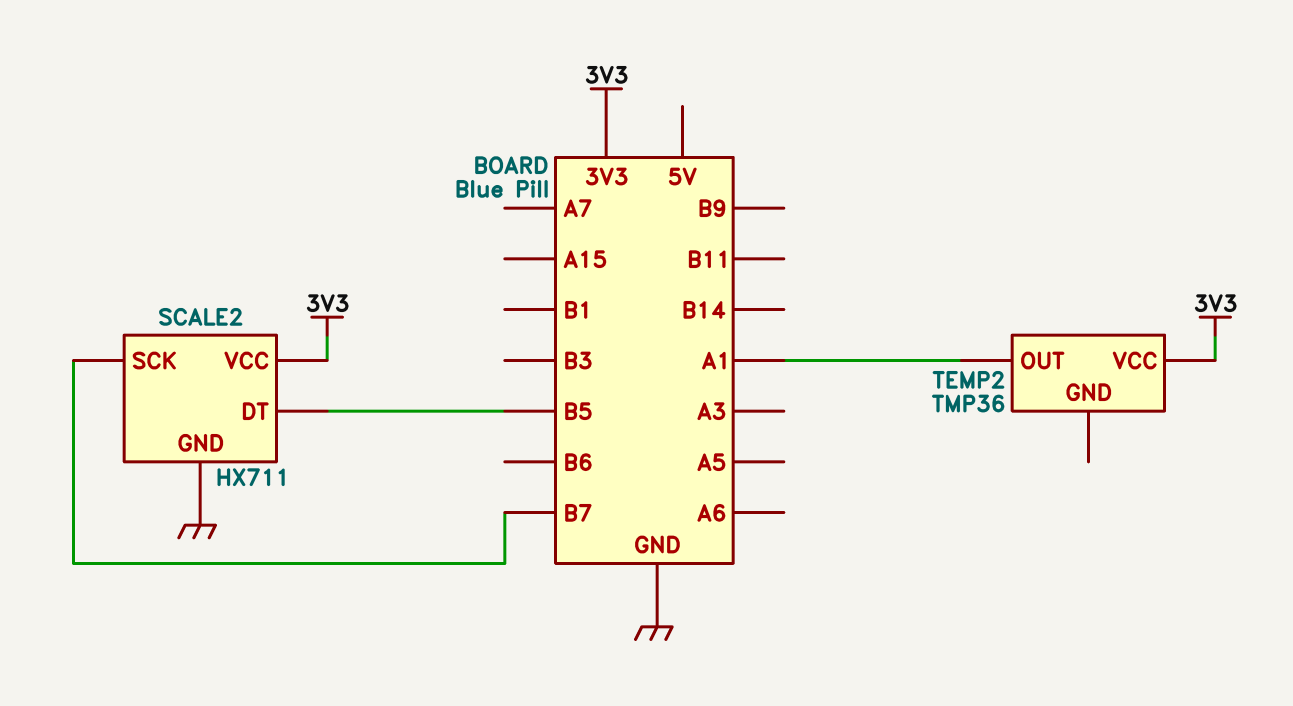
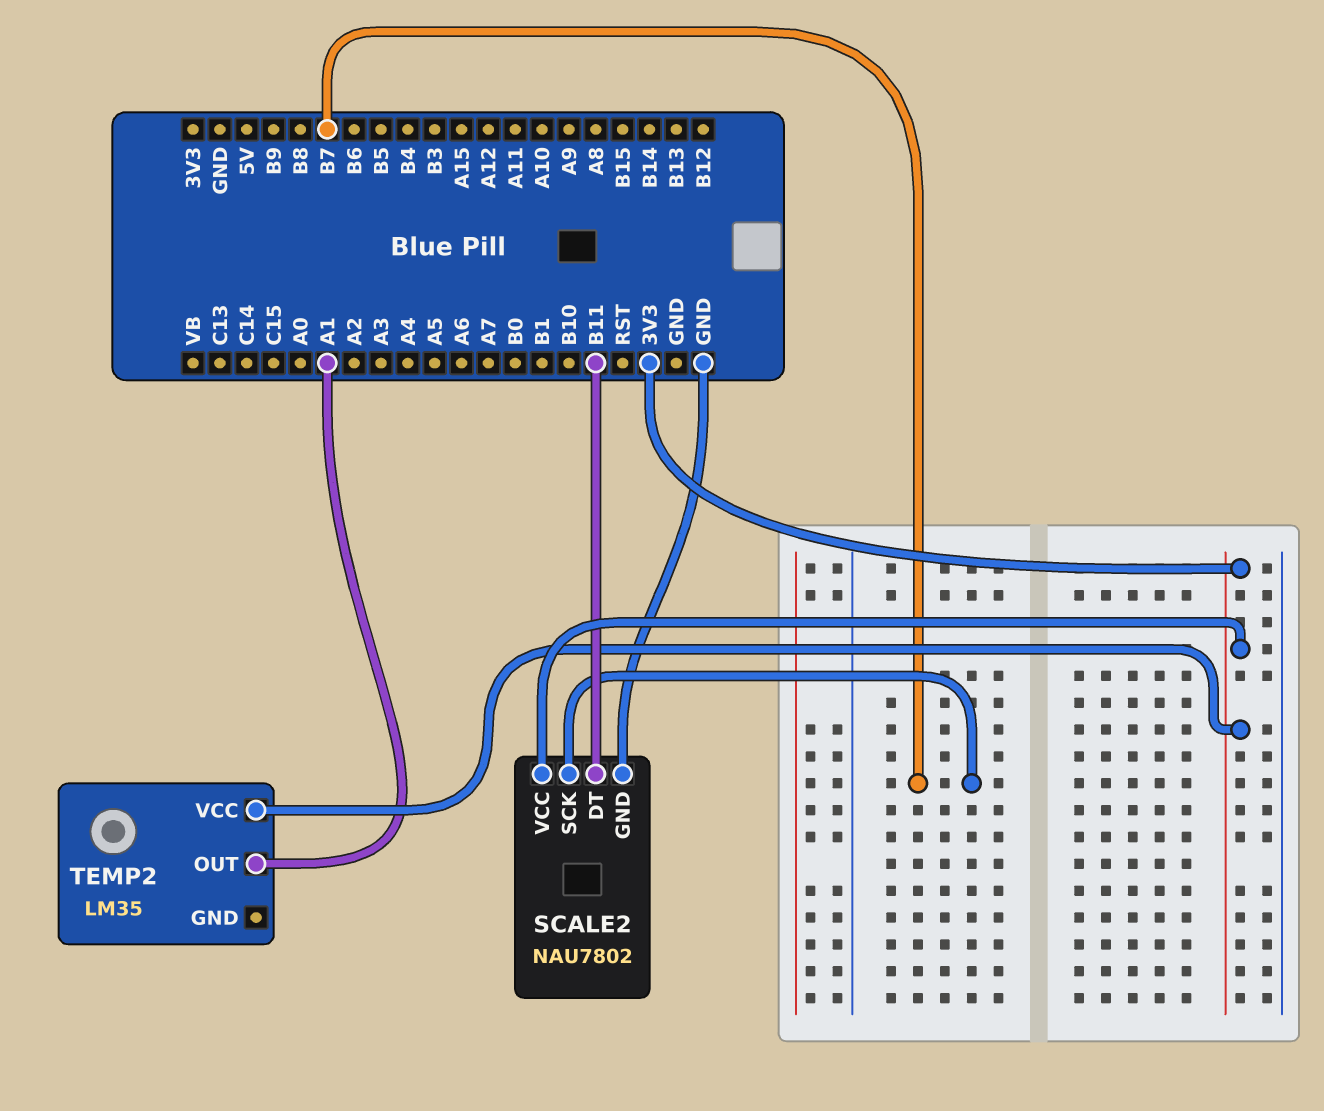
SCALE2: HX711 -> NAU7802
SCALE2 pin DT: B5 -> B11
TEMP2: TMP36 -> LM35

